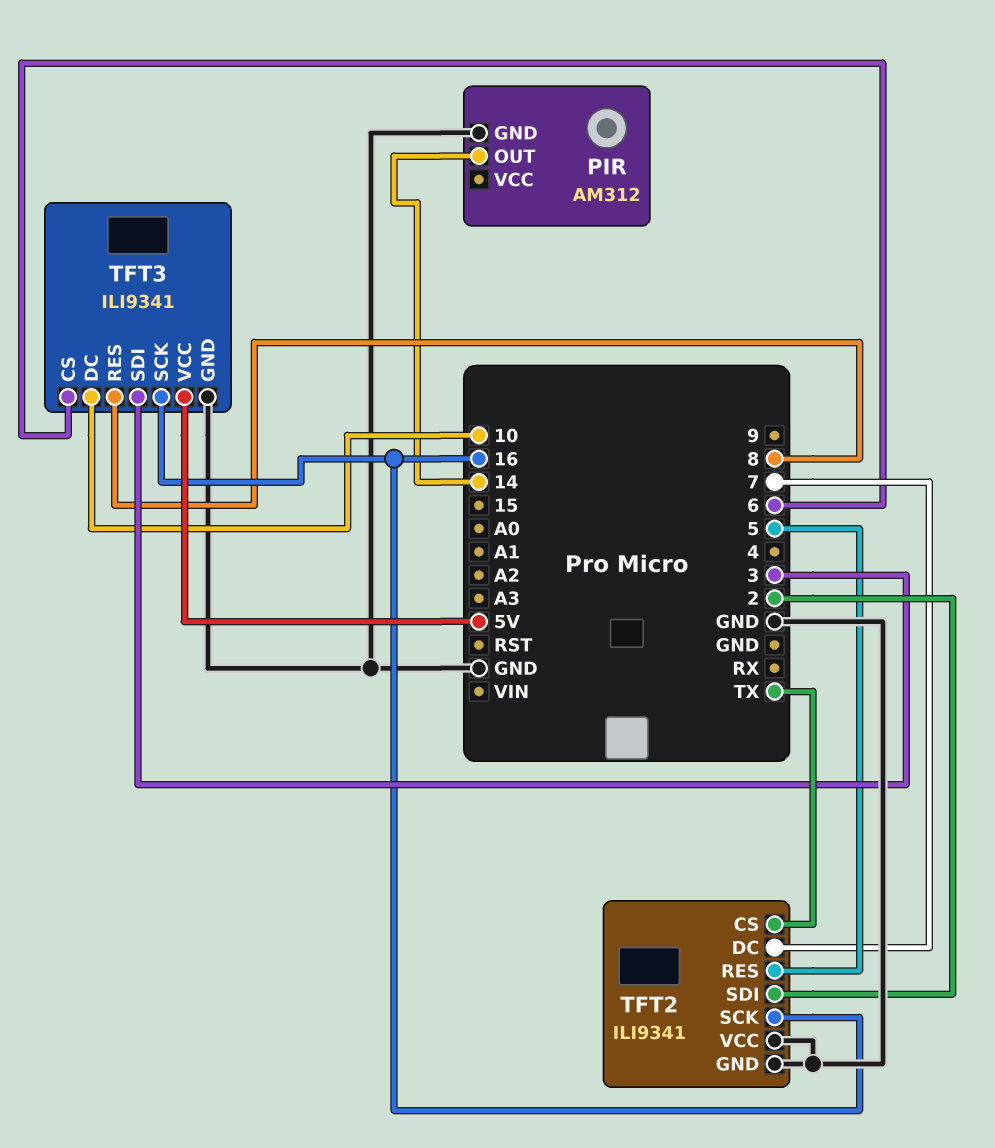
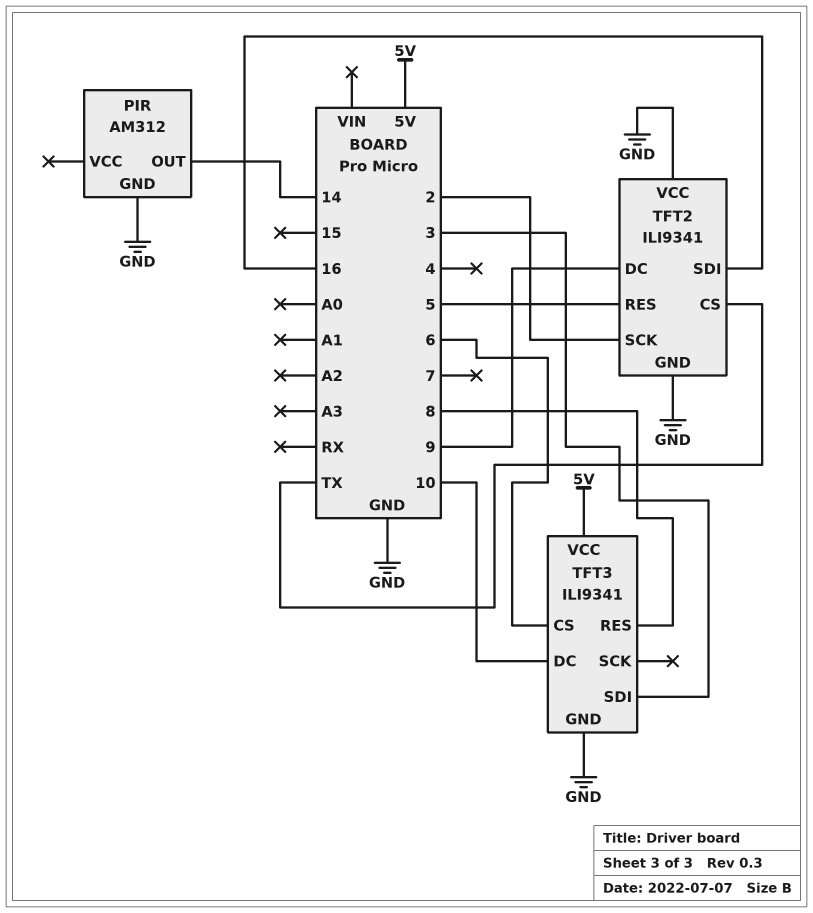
TFT2 pin DC: 7 -> 9
TFT2 pin SCK: 16 -> 2
TFT2 pin SDI: 2 -> 16
TFT3 pin SCK: 16 -> none

